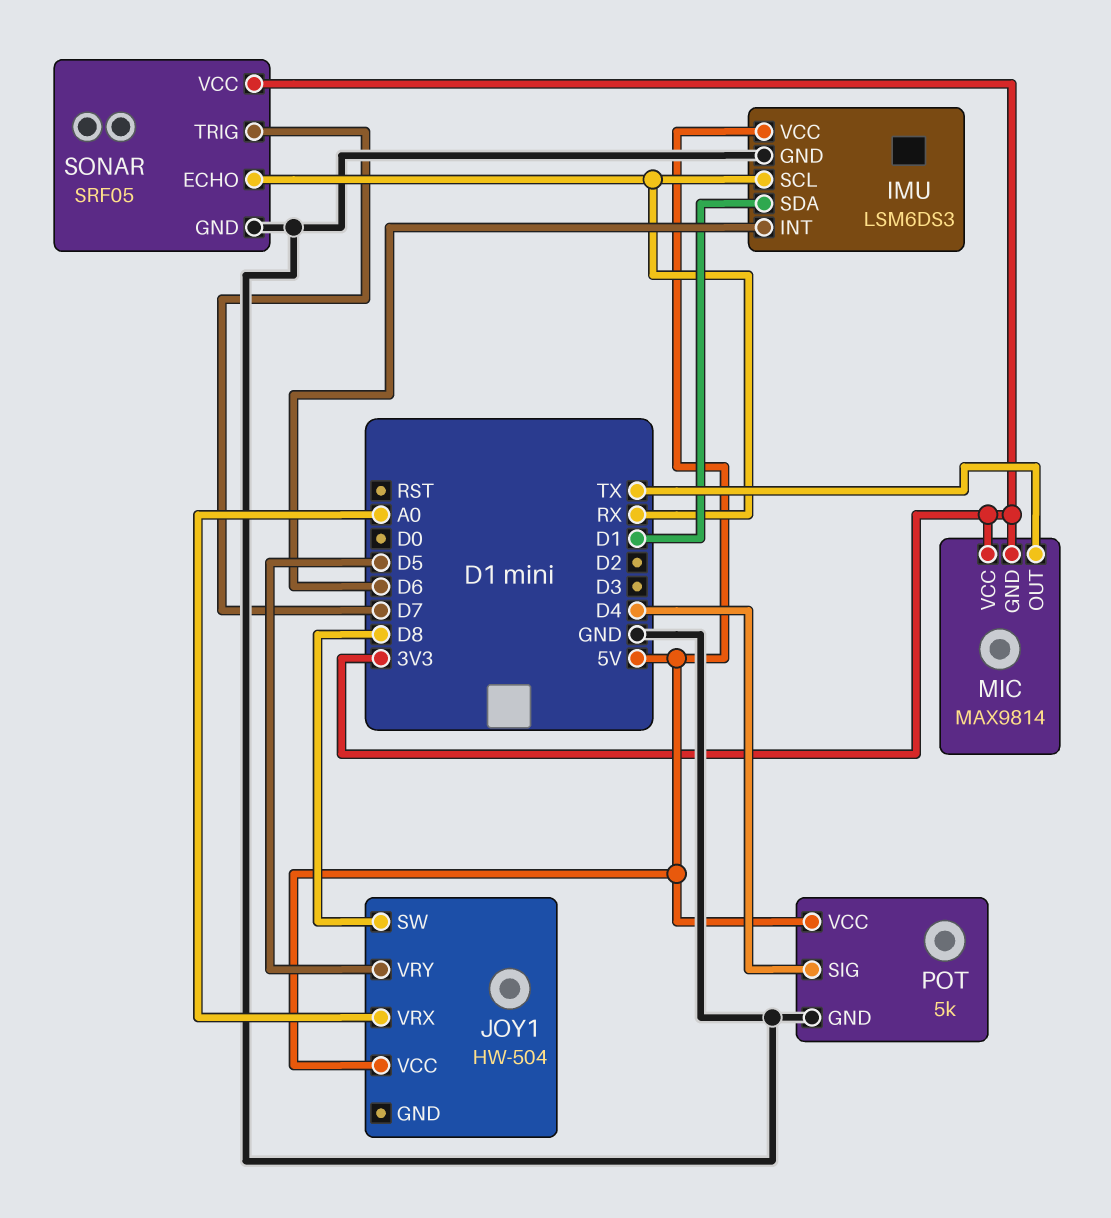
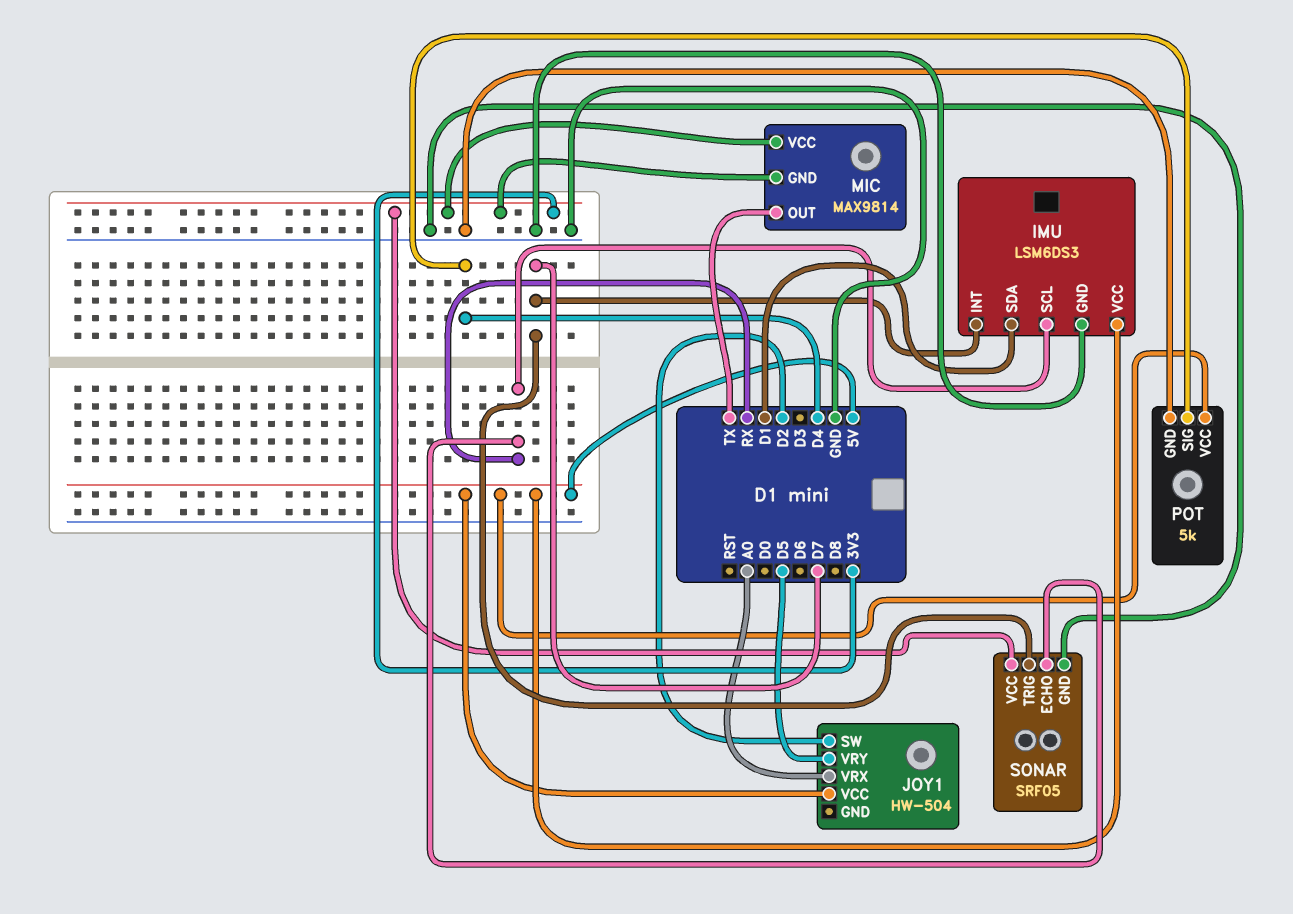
IMU pin INT: D6 -> D7
JOY1 pin SW: D8 -> D2

